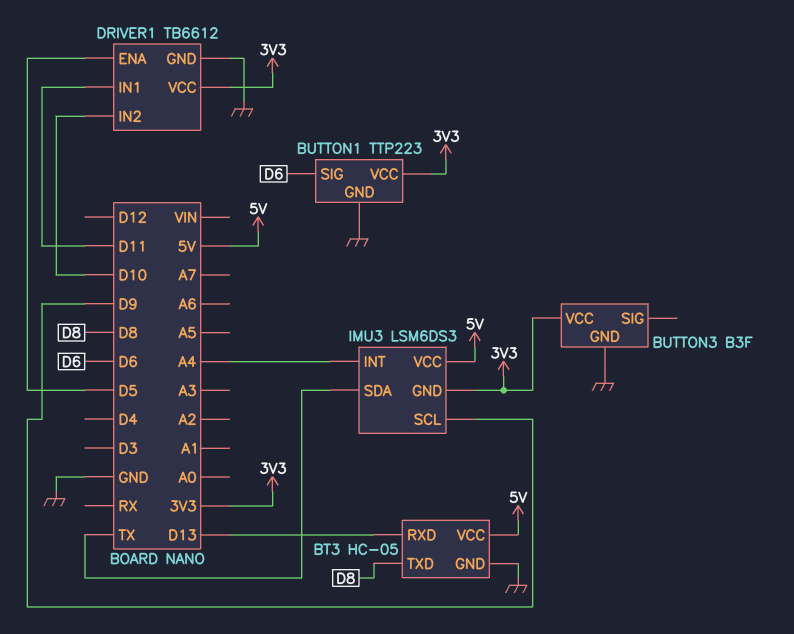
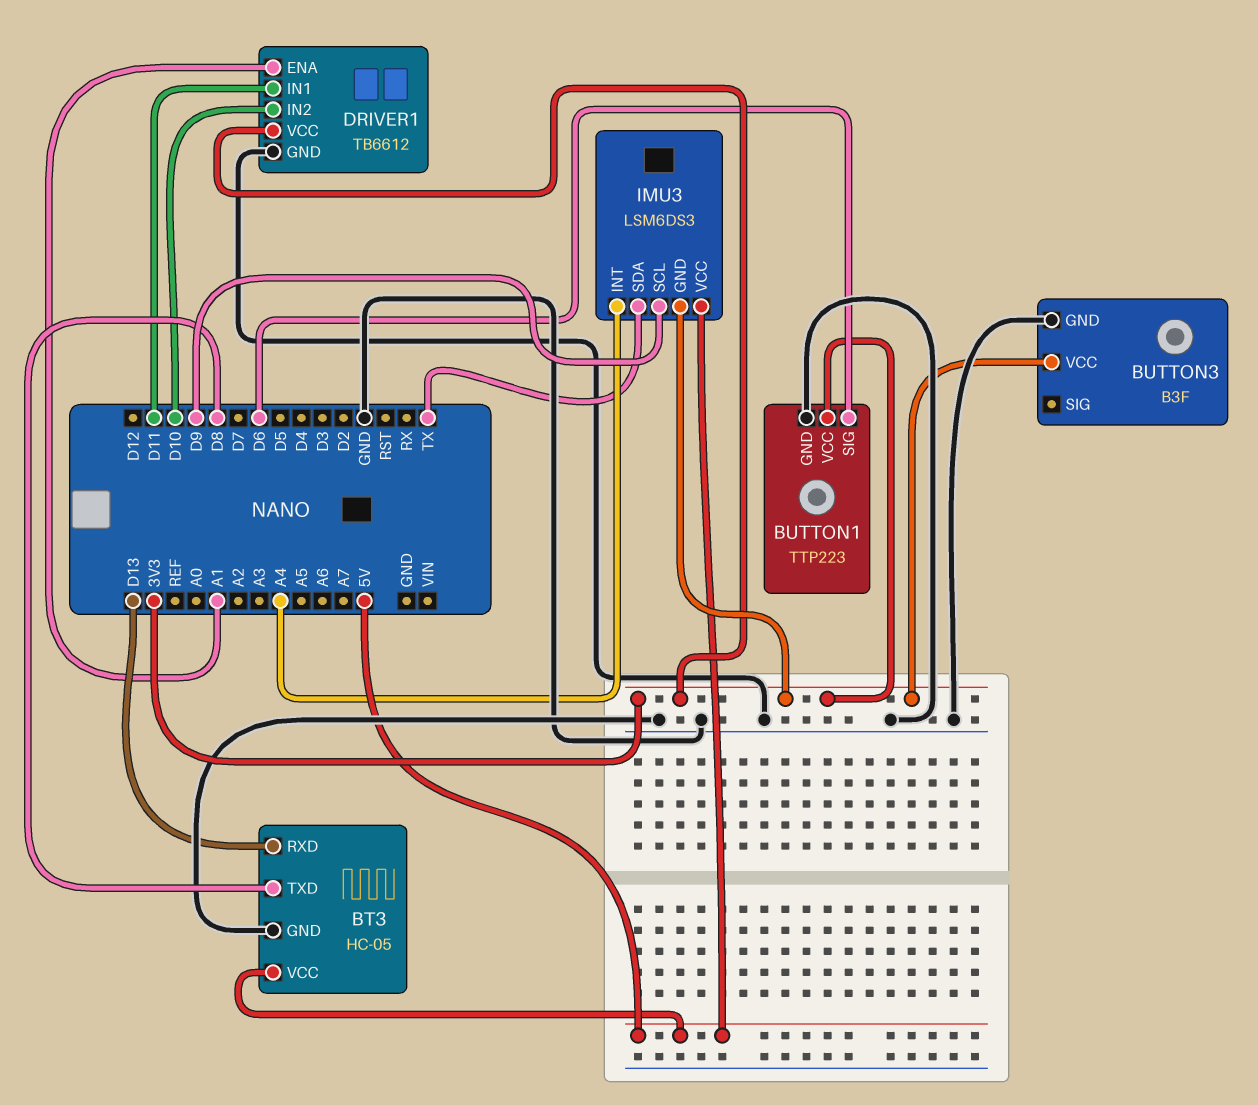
DRIVER1 pin ENA: D5 -> A1

